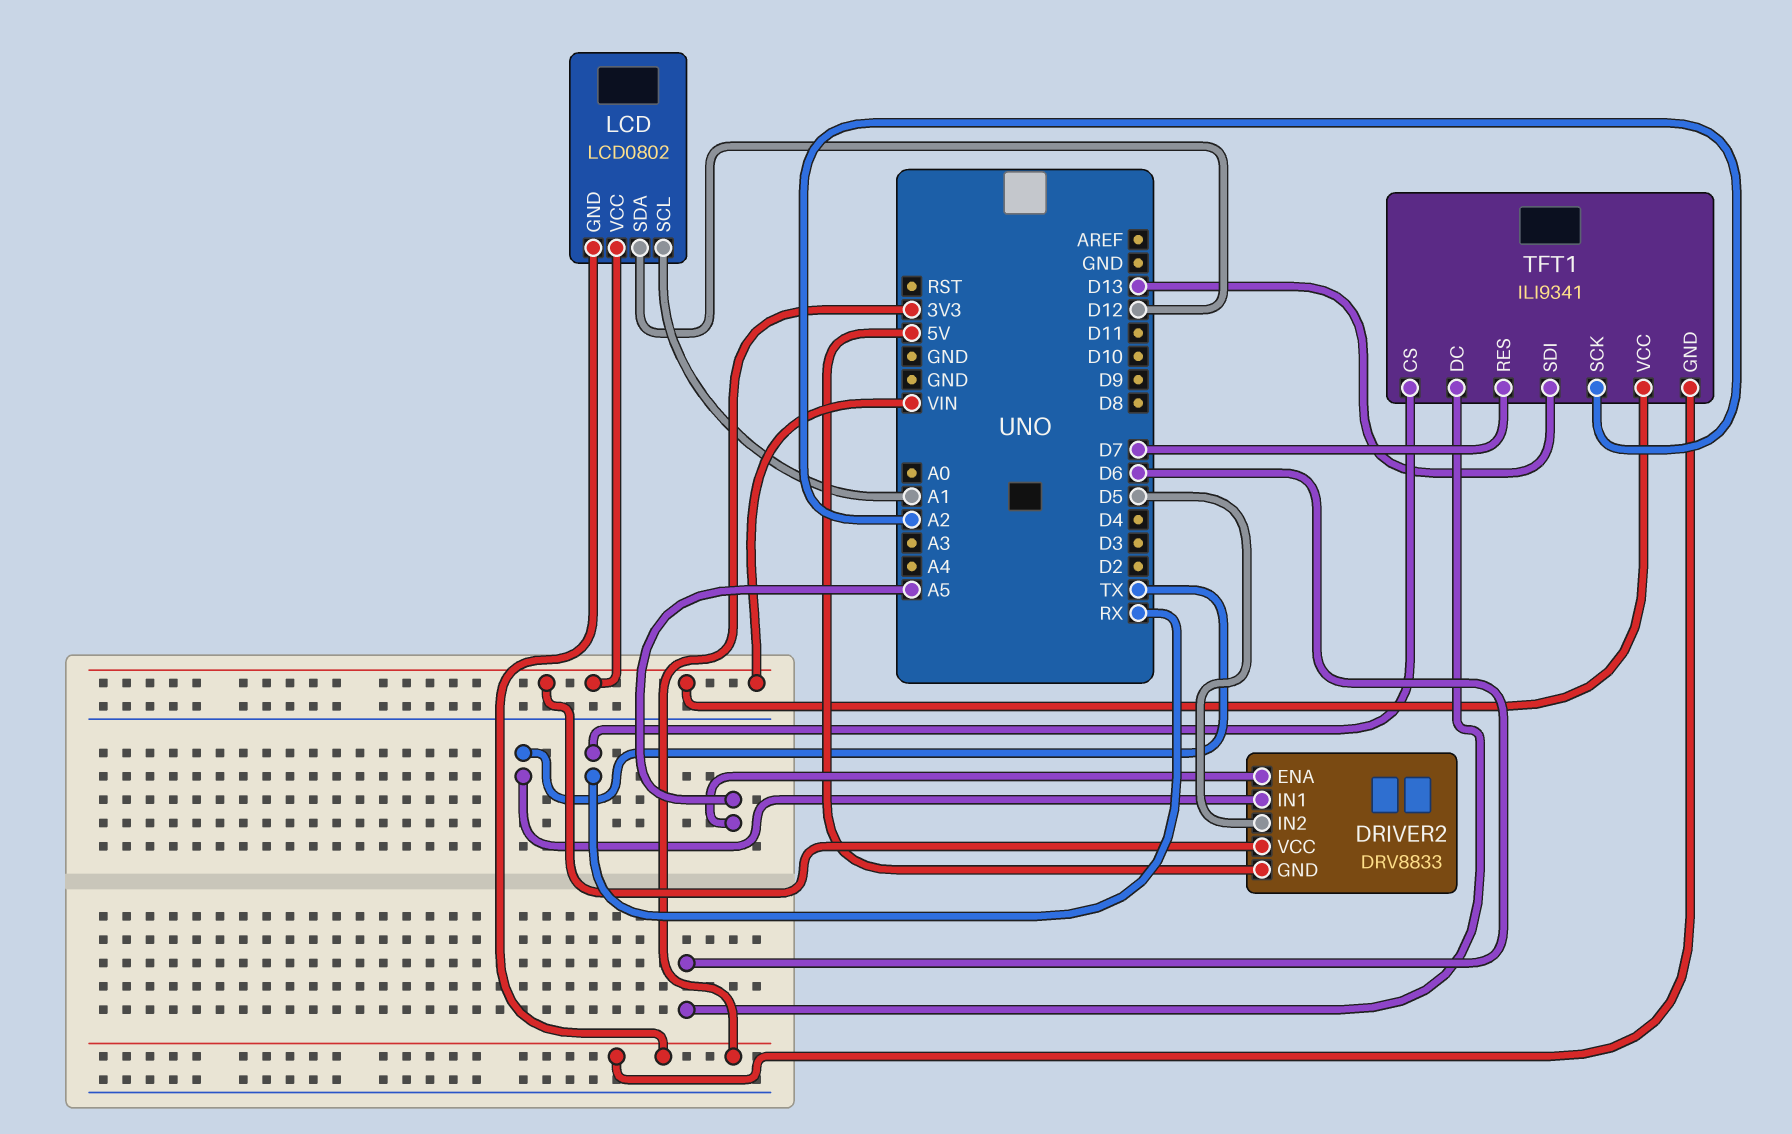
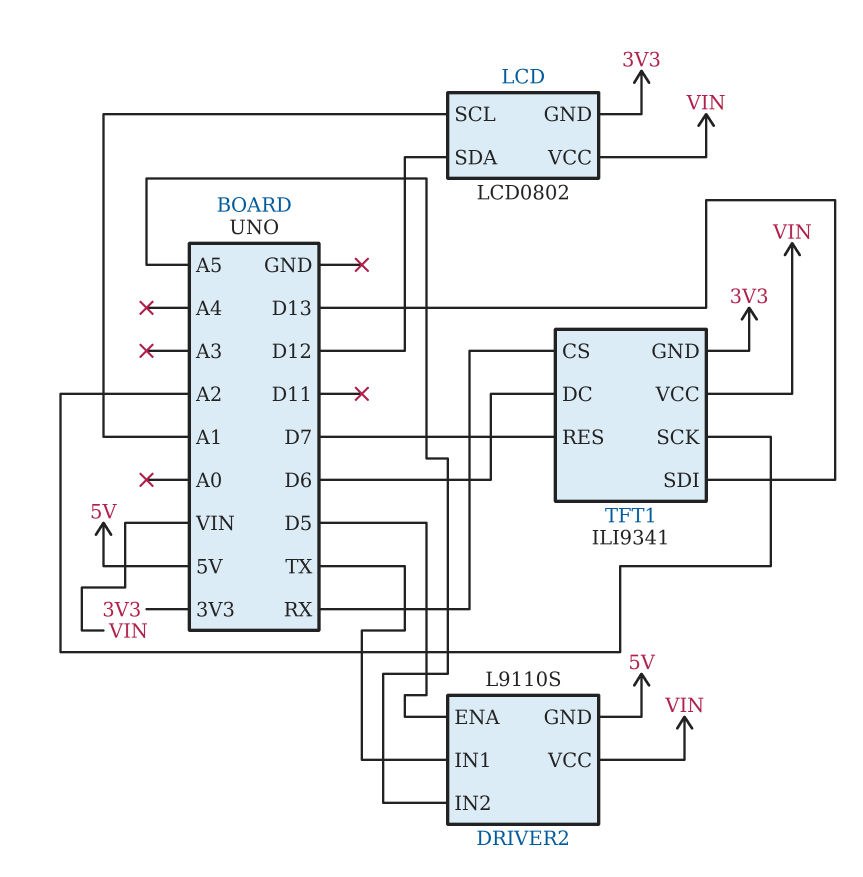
DRIVER2: DRV8833 -> L9110S
DRIVER2 pin ENA: A5 -> D5
DRIVER2 pin IN2: D5 -> A5

